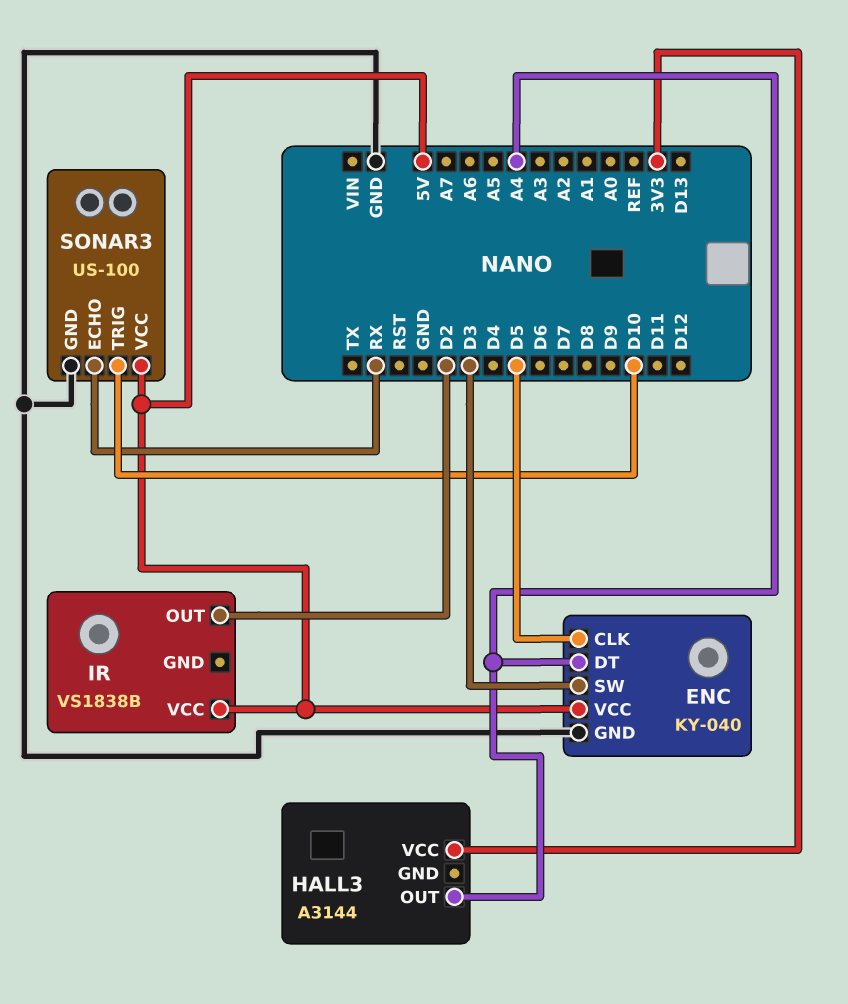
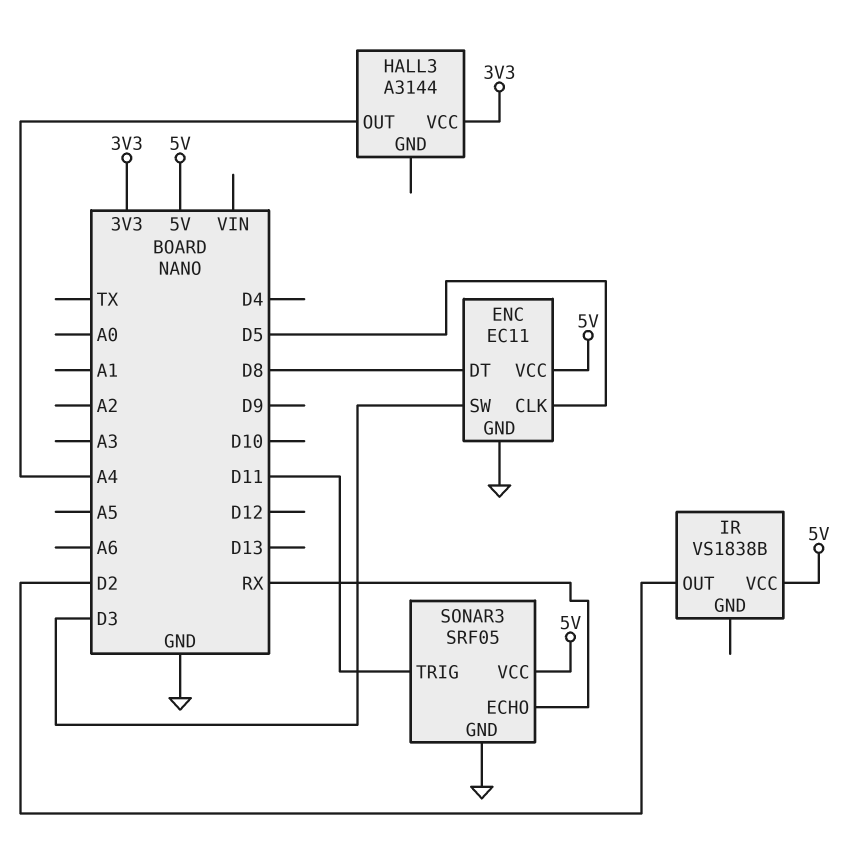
ENC: KY-040 -> EC11
ENC pin DT: A4 -> D8
SONAR3: US-100 -> SRF05
SONAR3 pin TRIG: D10 -> D11

